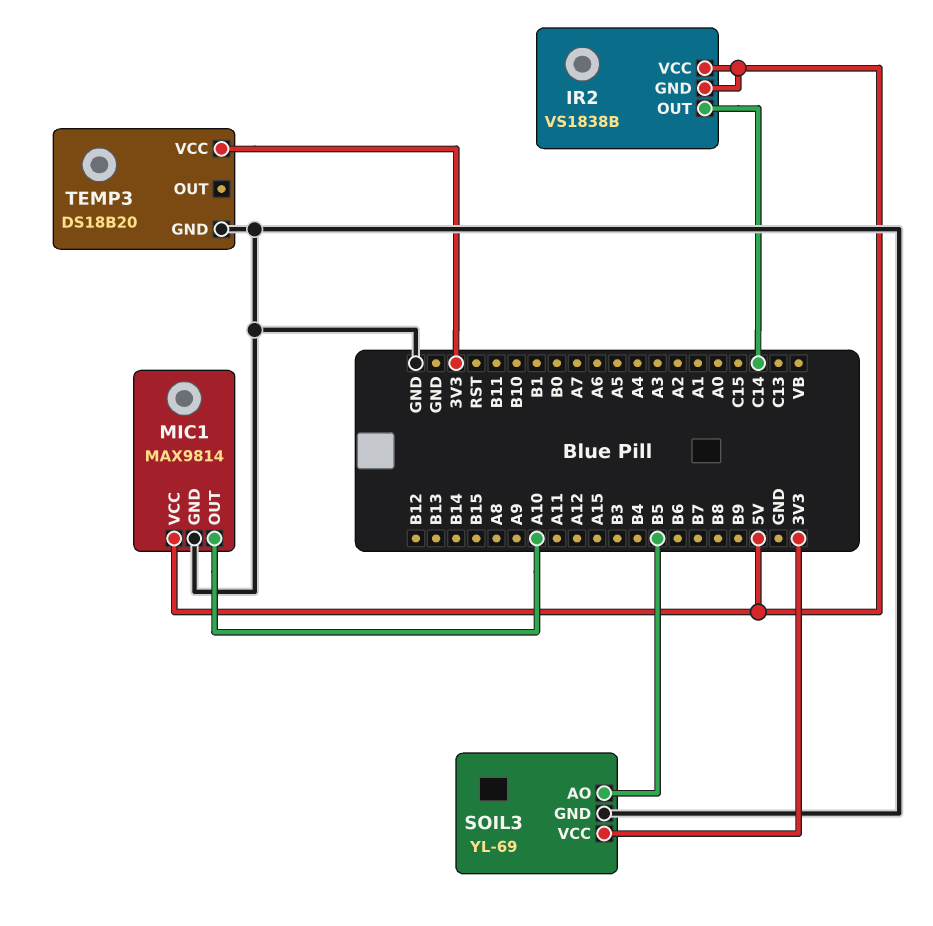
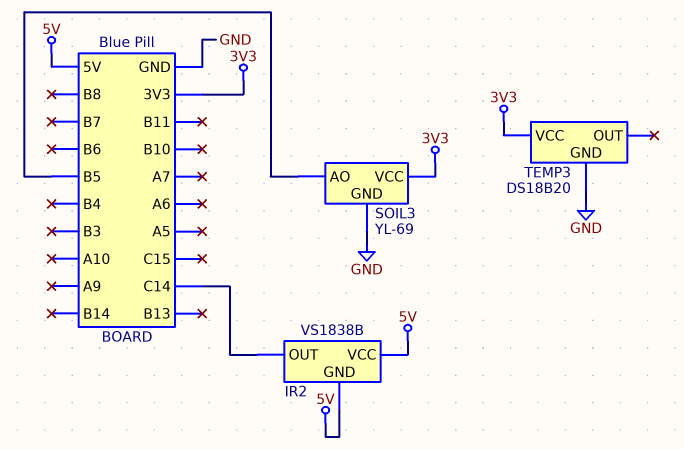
MIC1: MAX9814 -> none
MIC1 pin GND: GND -> none
MIC1 pin OUT: A10 -> none
MIC1 pin VCC: 5V -> none

